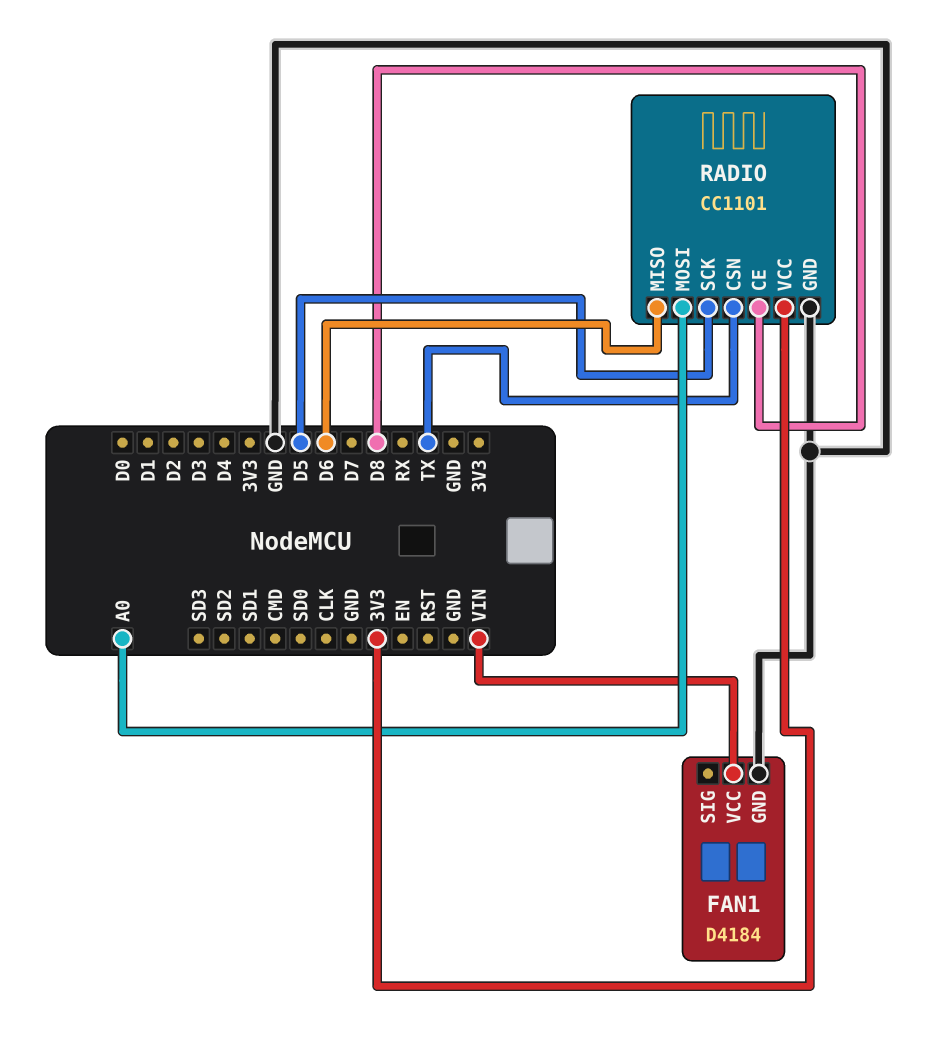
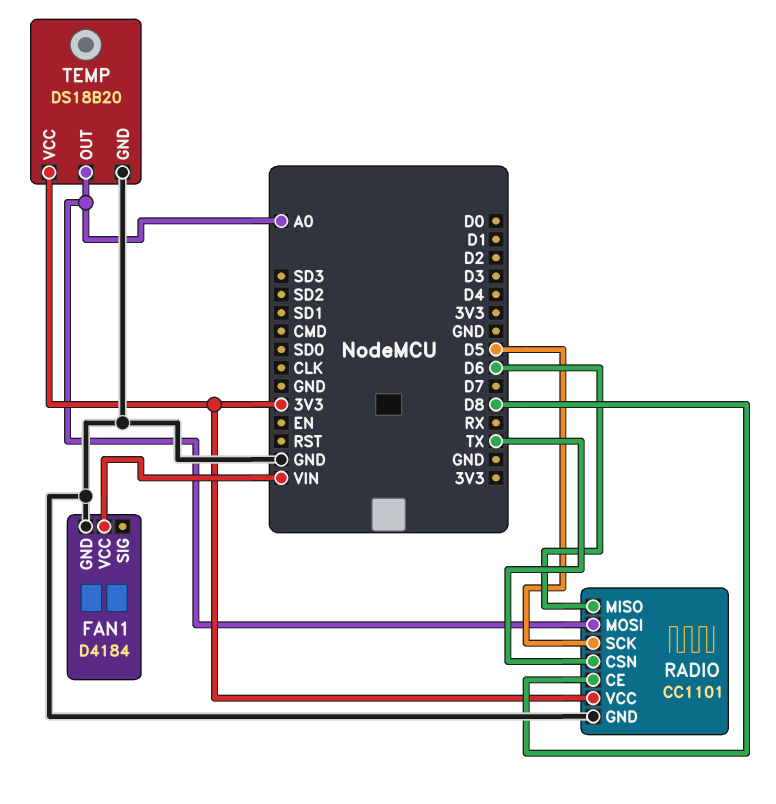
TEMP: none -> DS18B20
TEMP pin GND: none -> GND
TEMP pin OUT: none -> A0
TEMP pin VCC: none -> 3V3

